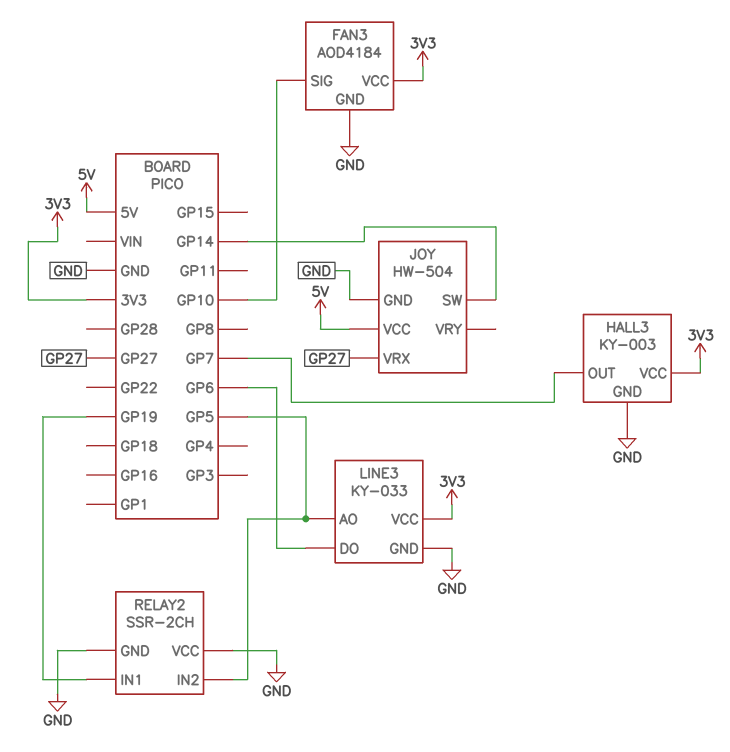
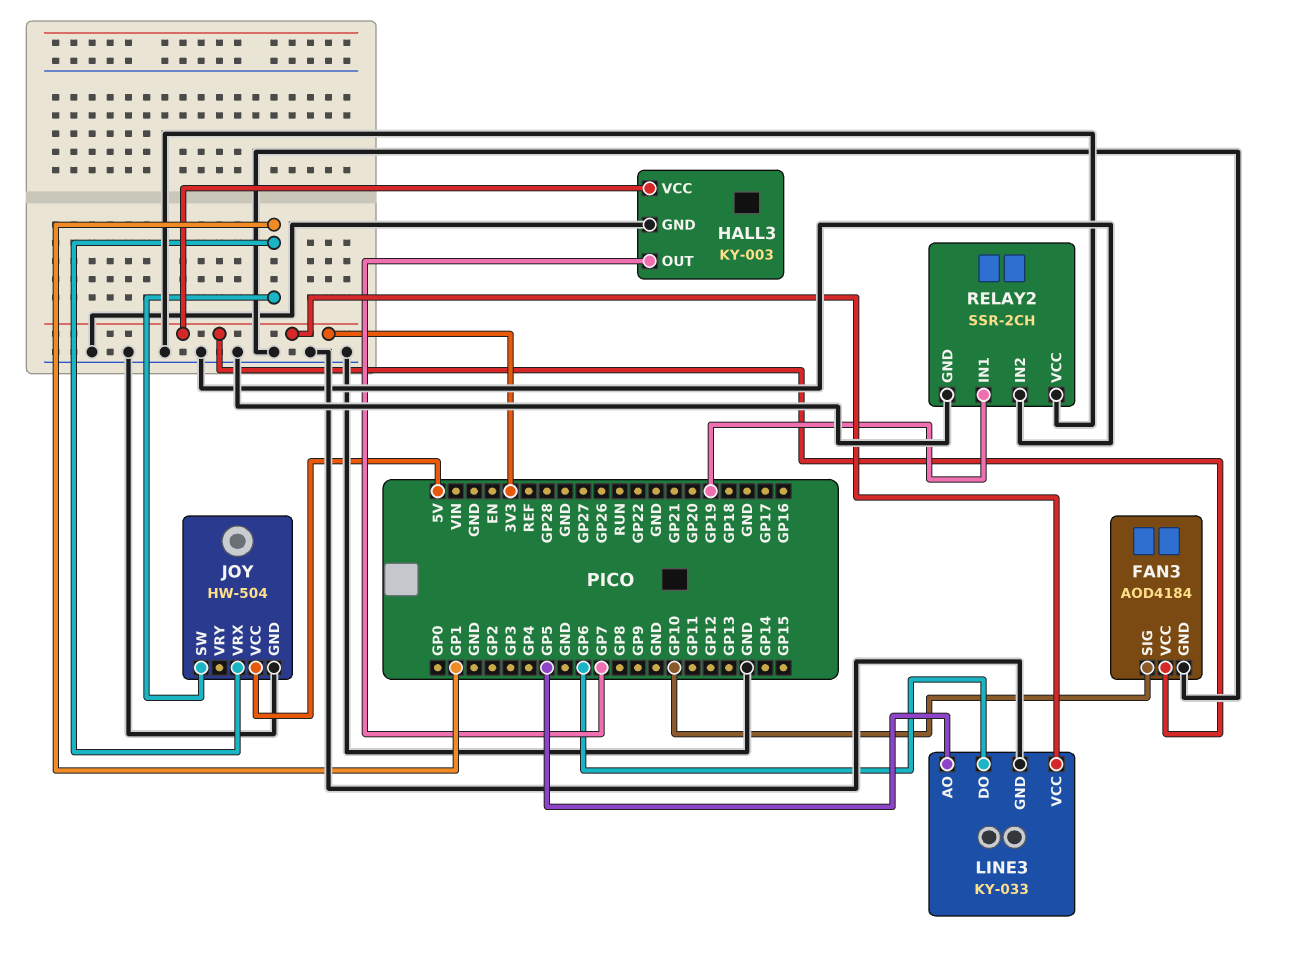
JOY pin SW: GP14 -> GP1
JOY pin VRX: GP27 -> GP1
RELAY2 pin IN2: GP5 -> GND

